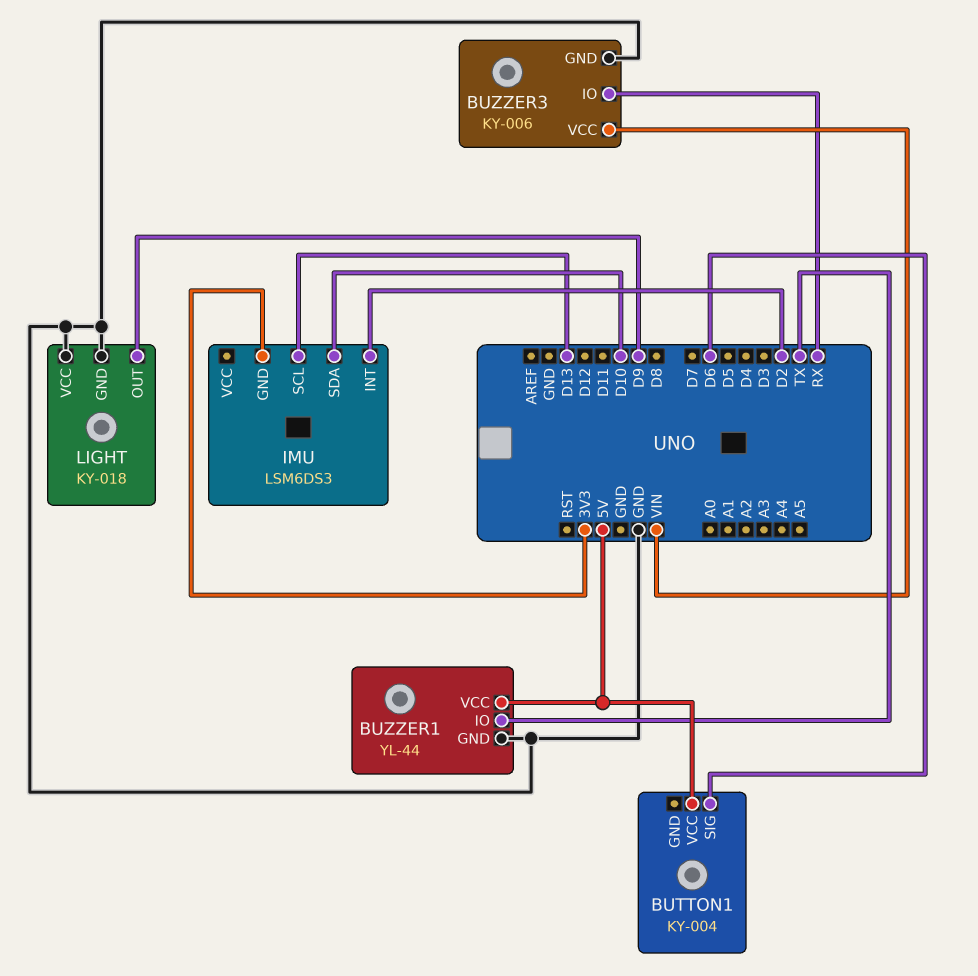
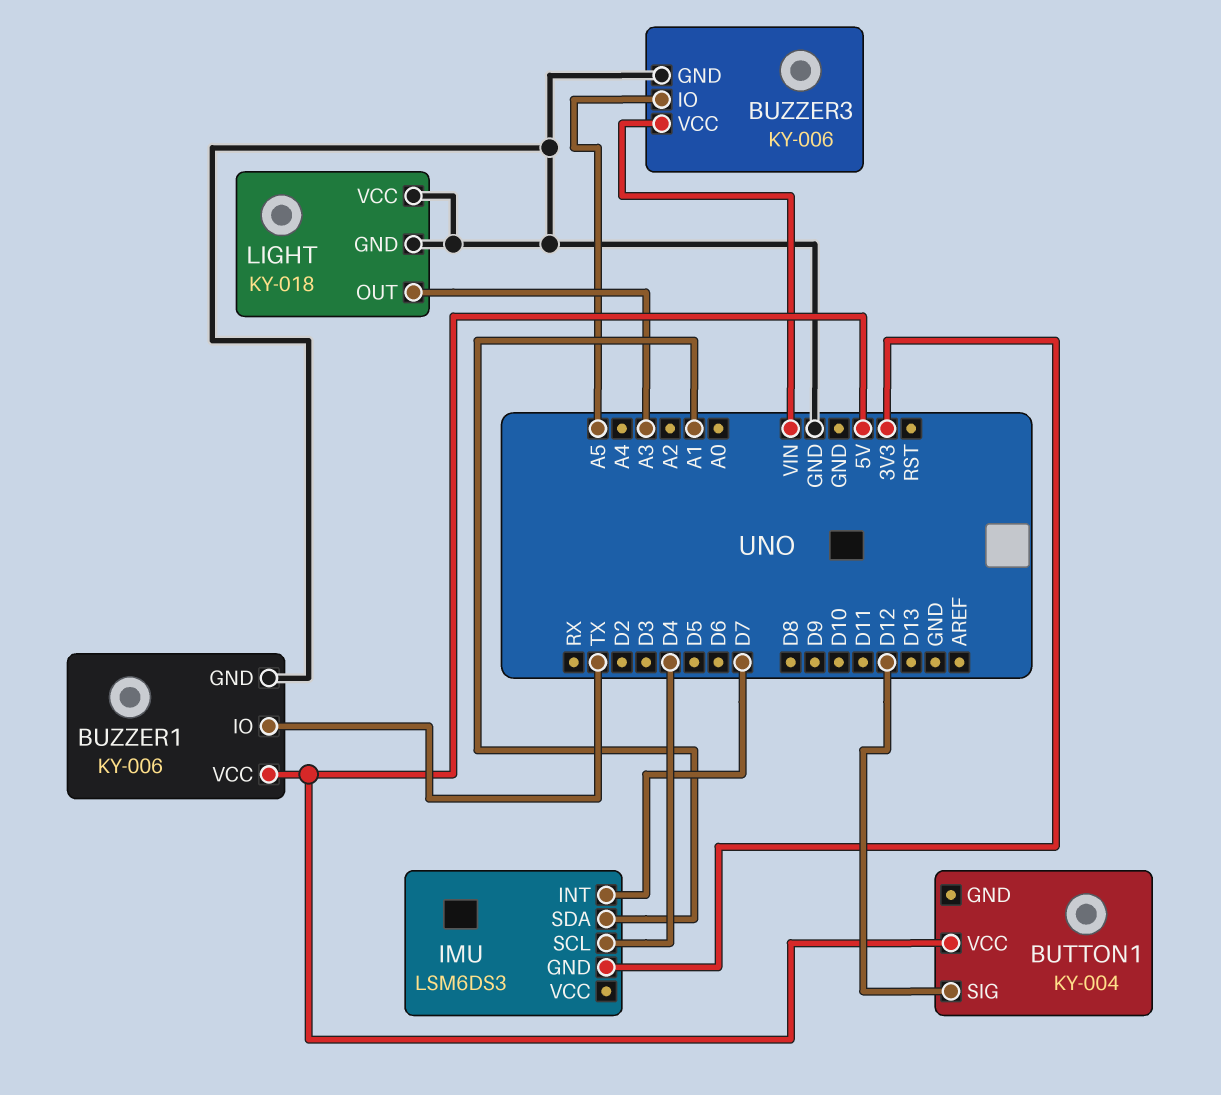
BUTTON1 pin SIG: D6 -> D12
BUZZER1: YL-44 -> KY-006
BUZZER3 pin IO: RX -> A5
IMU pin INT: D2 -> D7
IMU pin SCL: D13 -> D4
IMU pin SDA: D10 -> A1
LIGHT pin OUT: D9 -> A3

